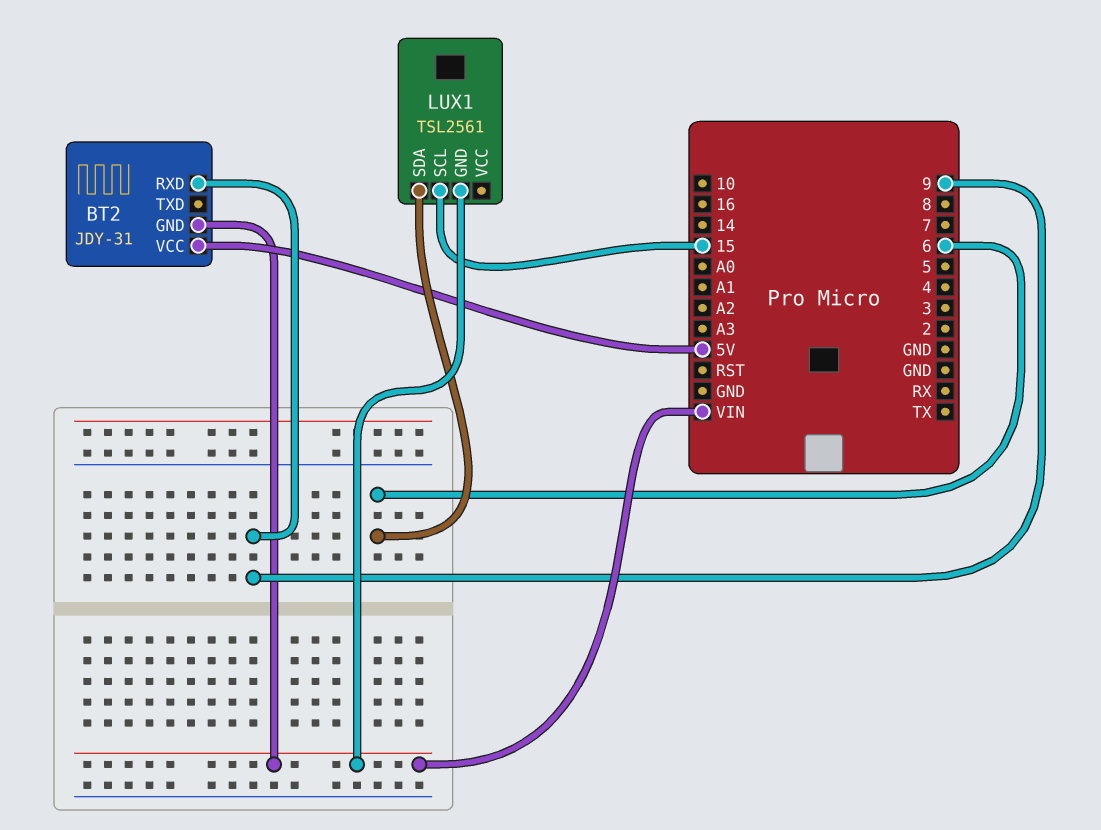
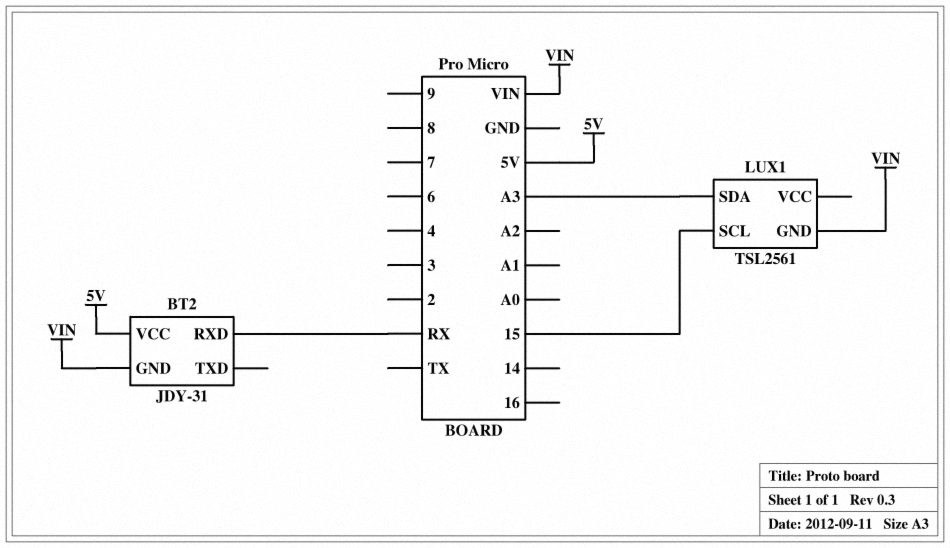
BT2 pin RXD: 9 -> RX
LUX1 pin SDA: 6 -> A3

